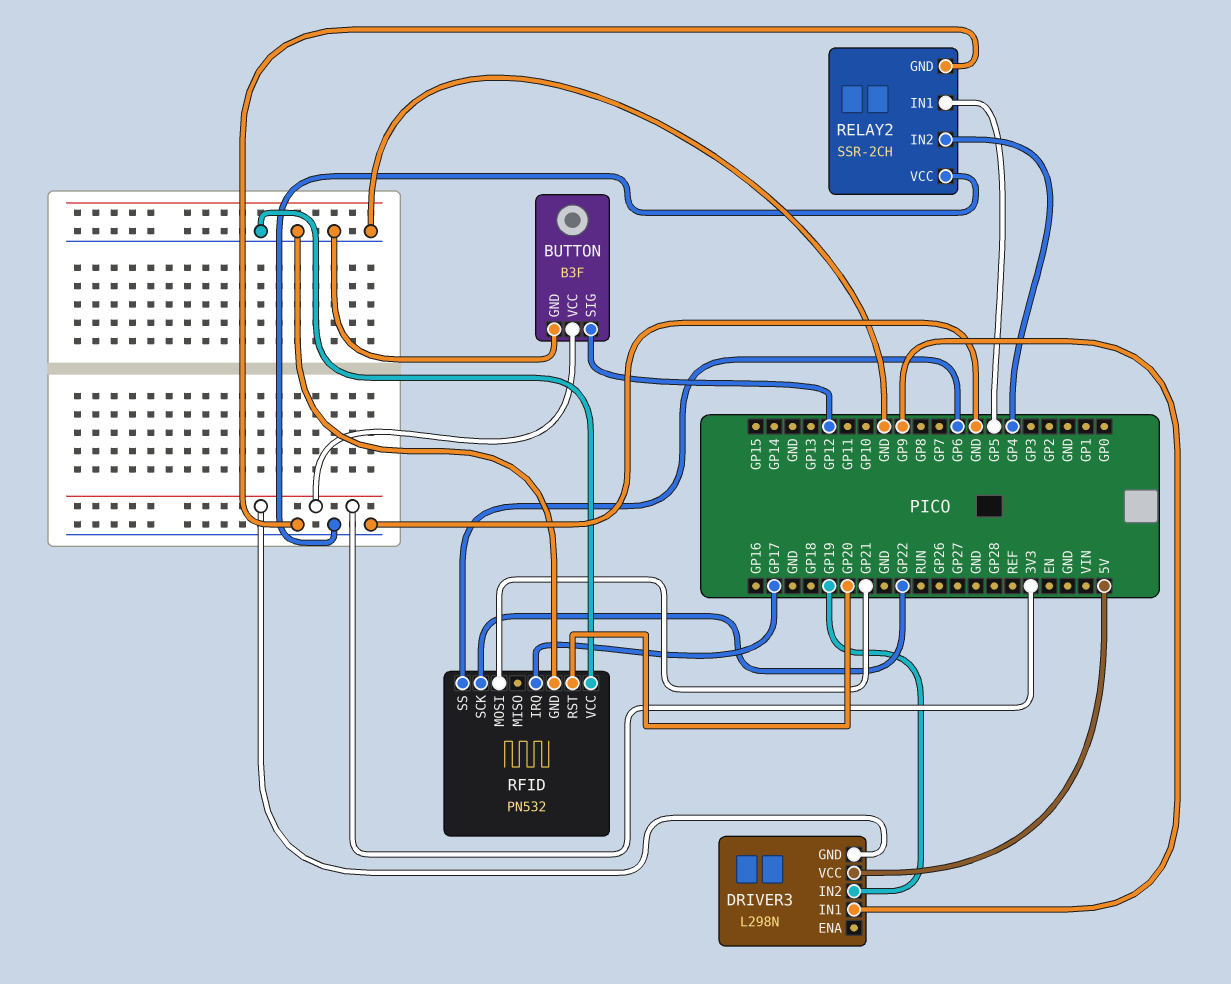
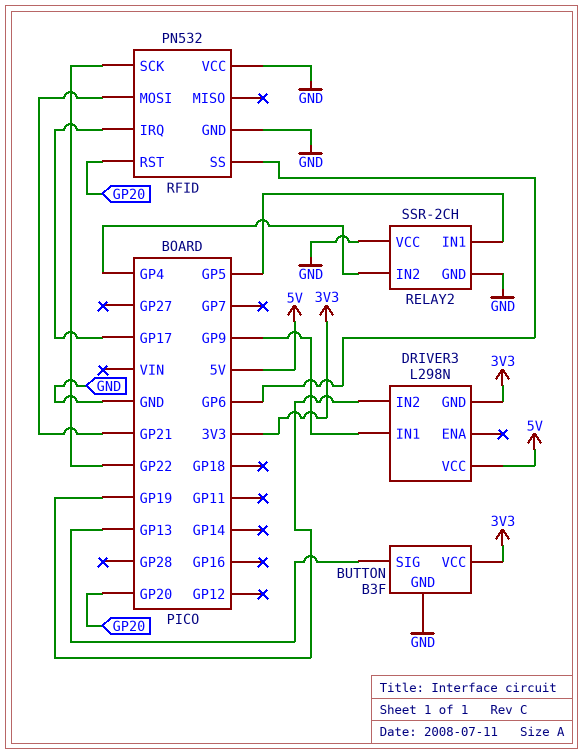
BUTTON pin SIG: GP12 -> GP13

